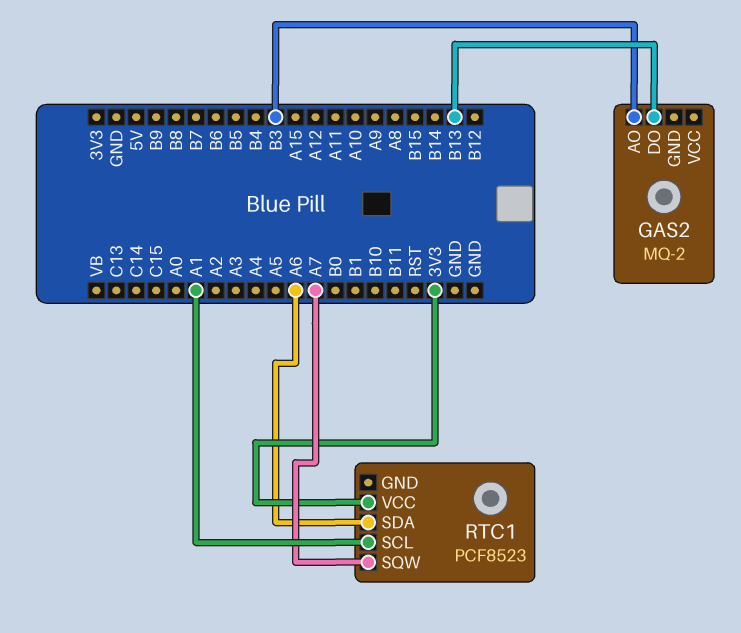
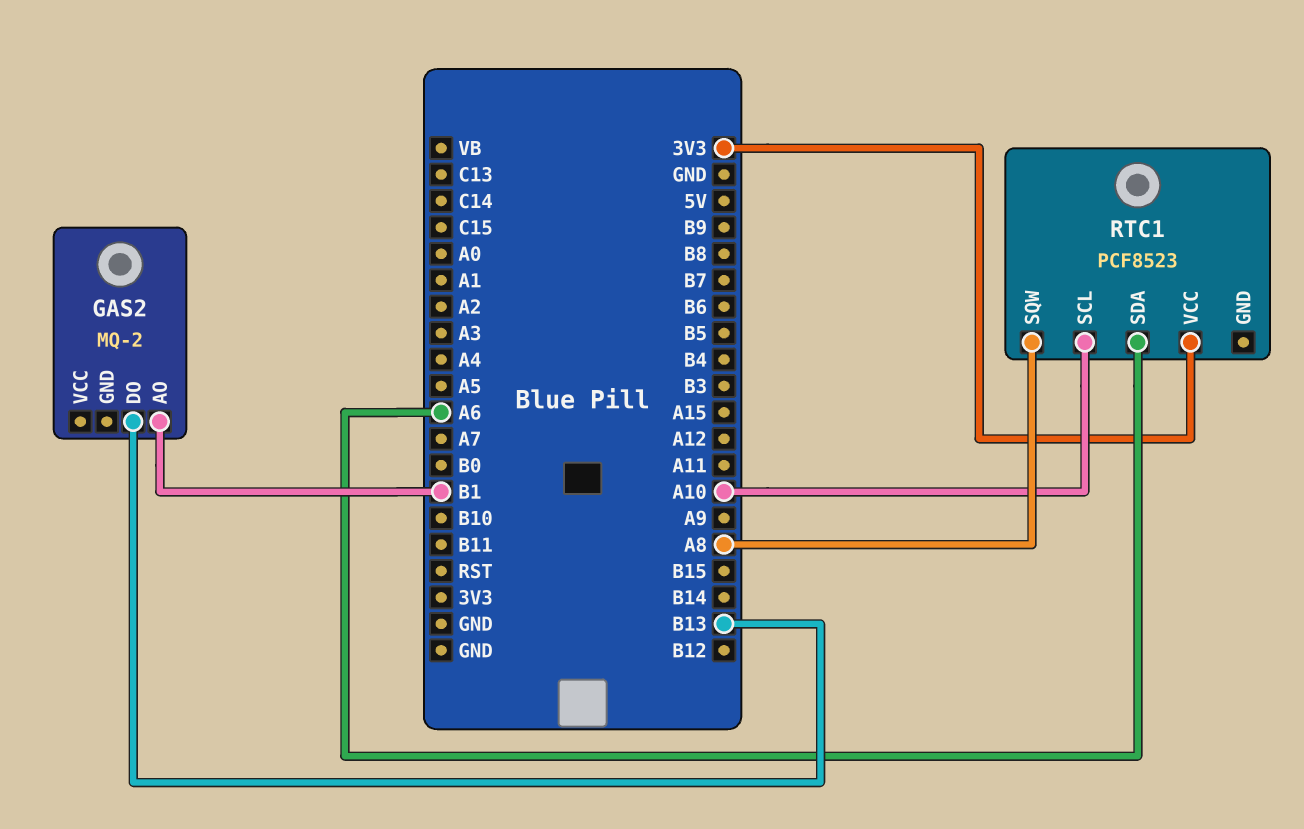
GAS2 pin AO: B3 -> B1
RTC1 pin SCL: A1 -> A10
RTC1 pin SQW: A7 -> A8

